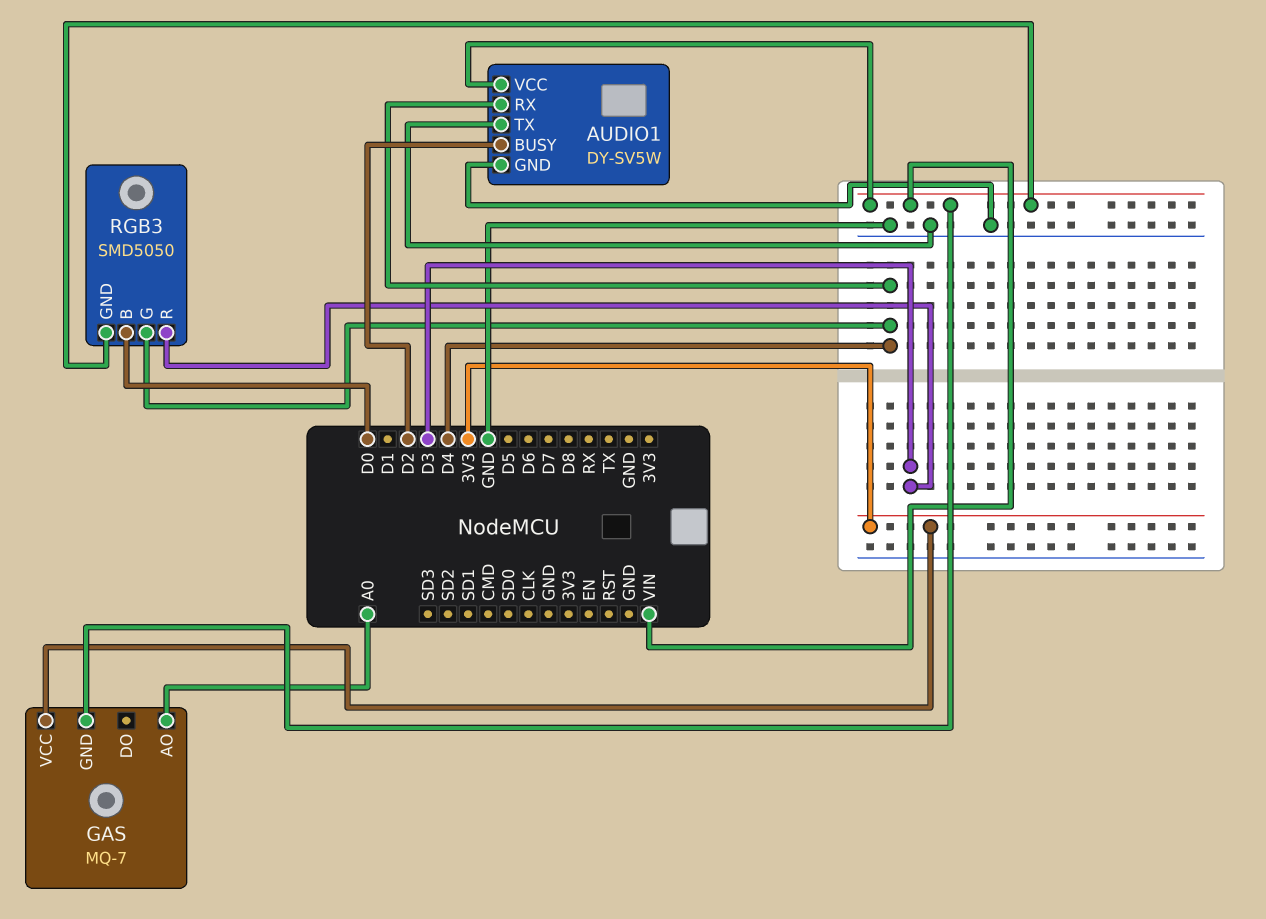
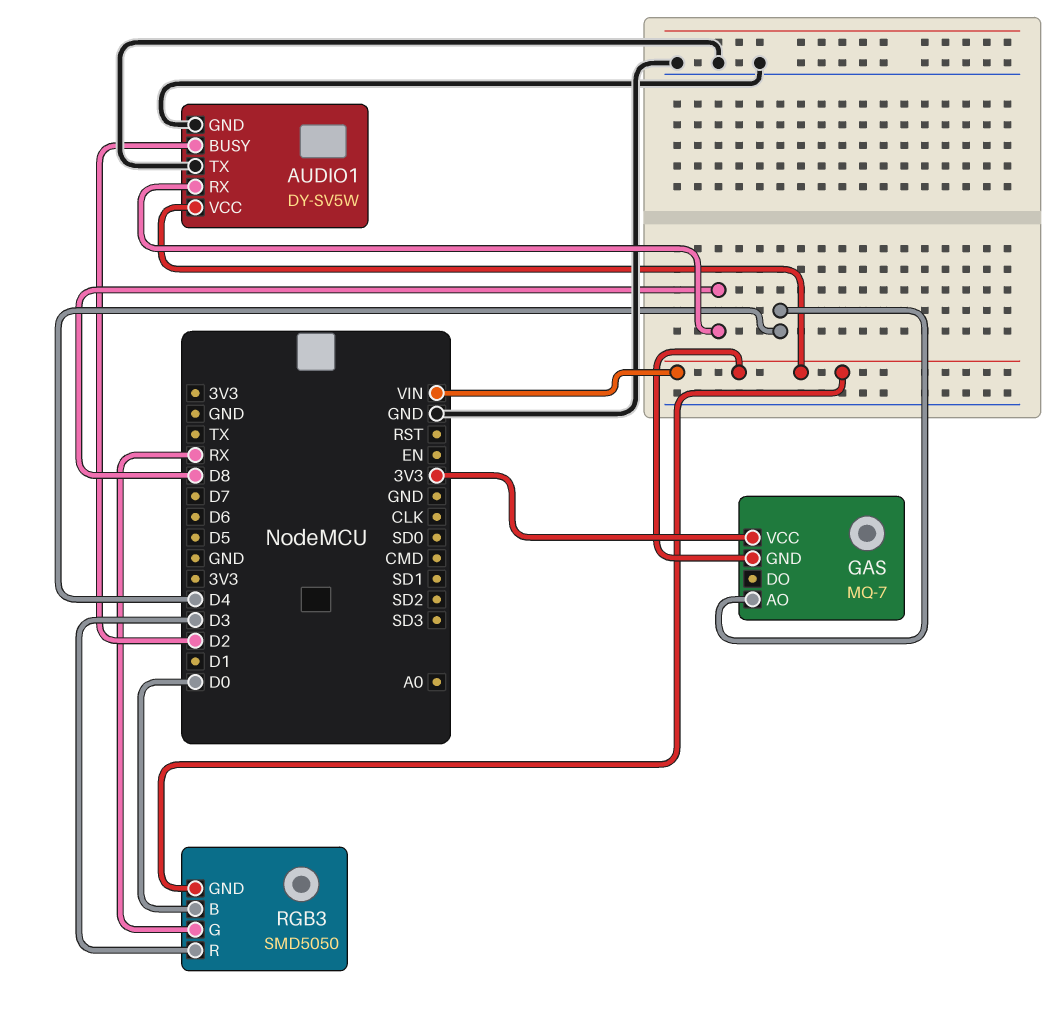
AUDIO1 pin RX: D4 -> D8
GAS pin AO: A0 -> D4
RGB3 pin G: D4 -> RX

